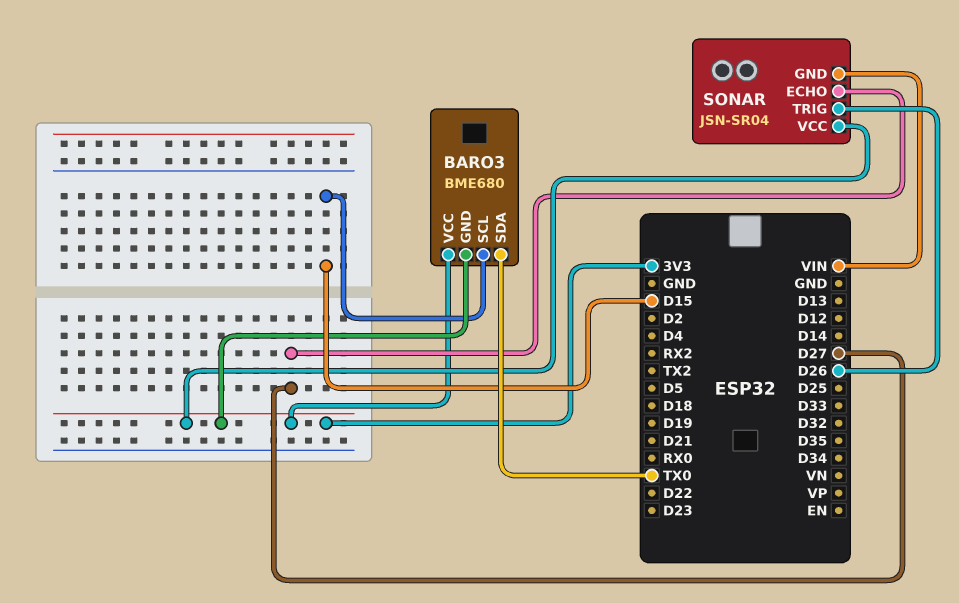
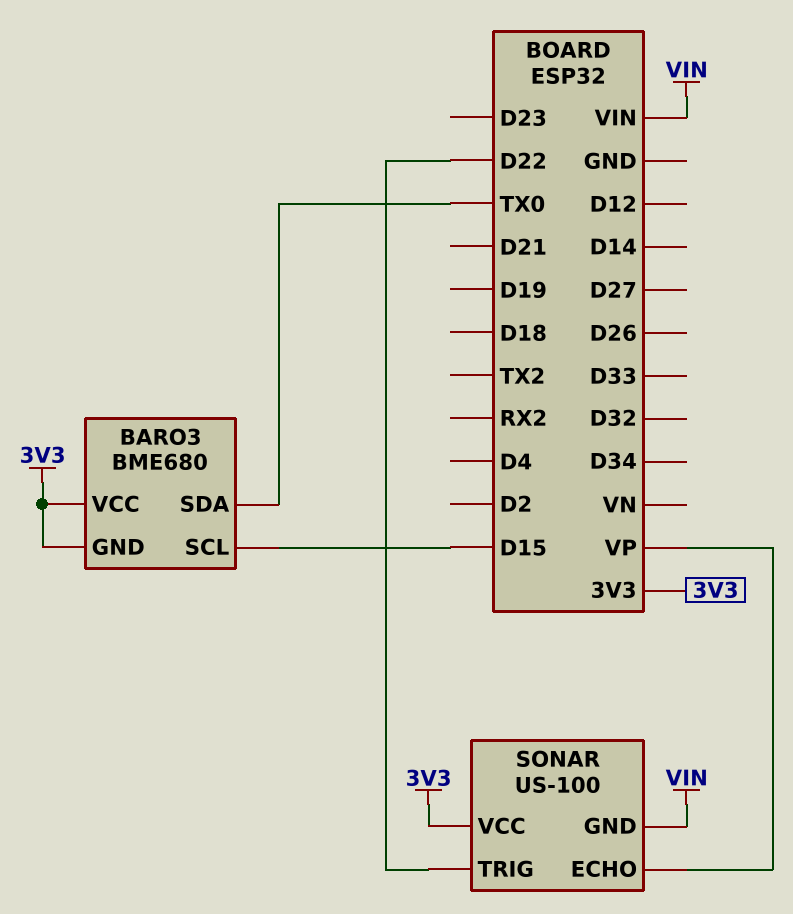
SONAR: JSN-SR04 -> US-100
SONAR pin ECHO: D27 -> VP
SONAR pin TRIG: D26 -> D22

